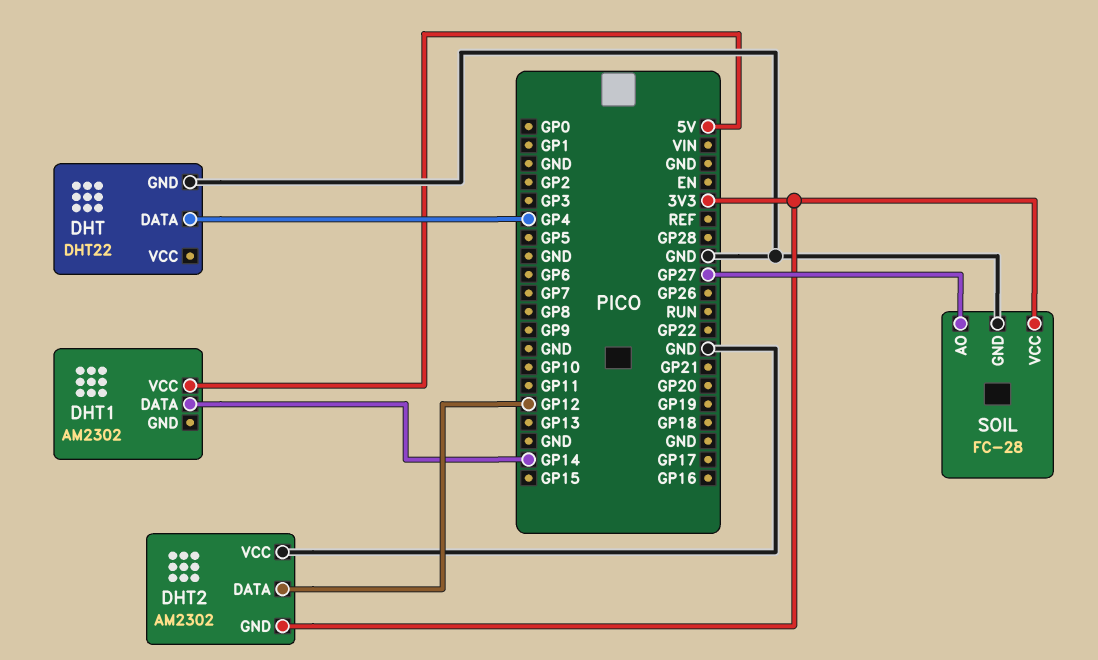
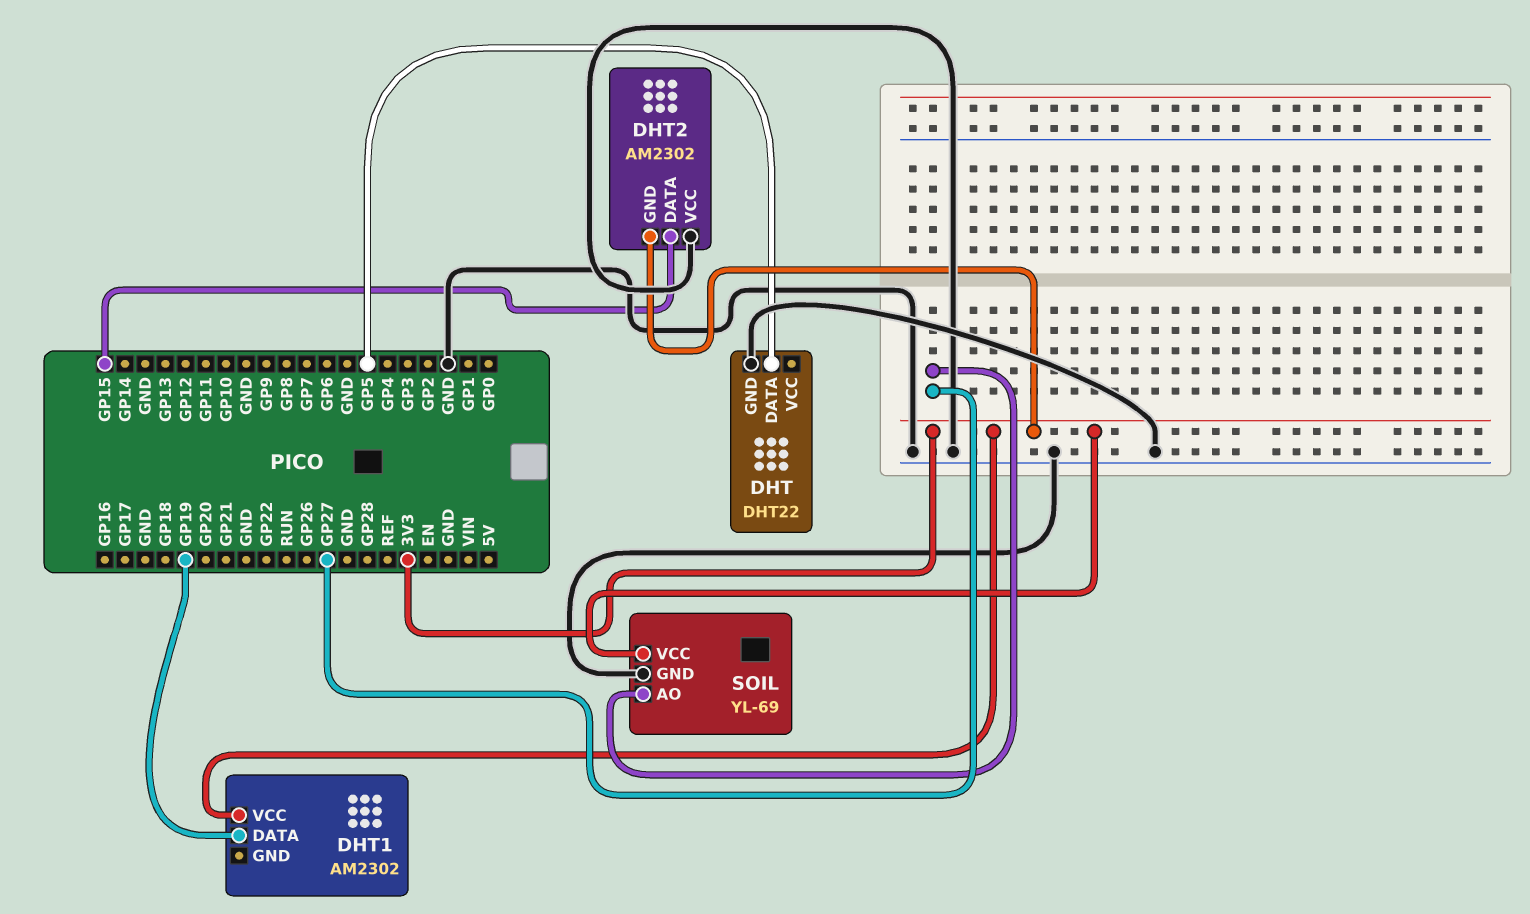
DHT pin DATA: GP4 -> GP5
DHT1 pin DATA: GP14 -> GP19
DHT1 pin VCC: 5V -> 3V3
DHT2 pin DATA: GP12 -> GP15
SOIL: FC-28 -> YL-69

